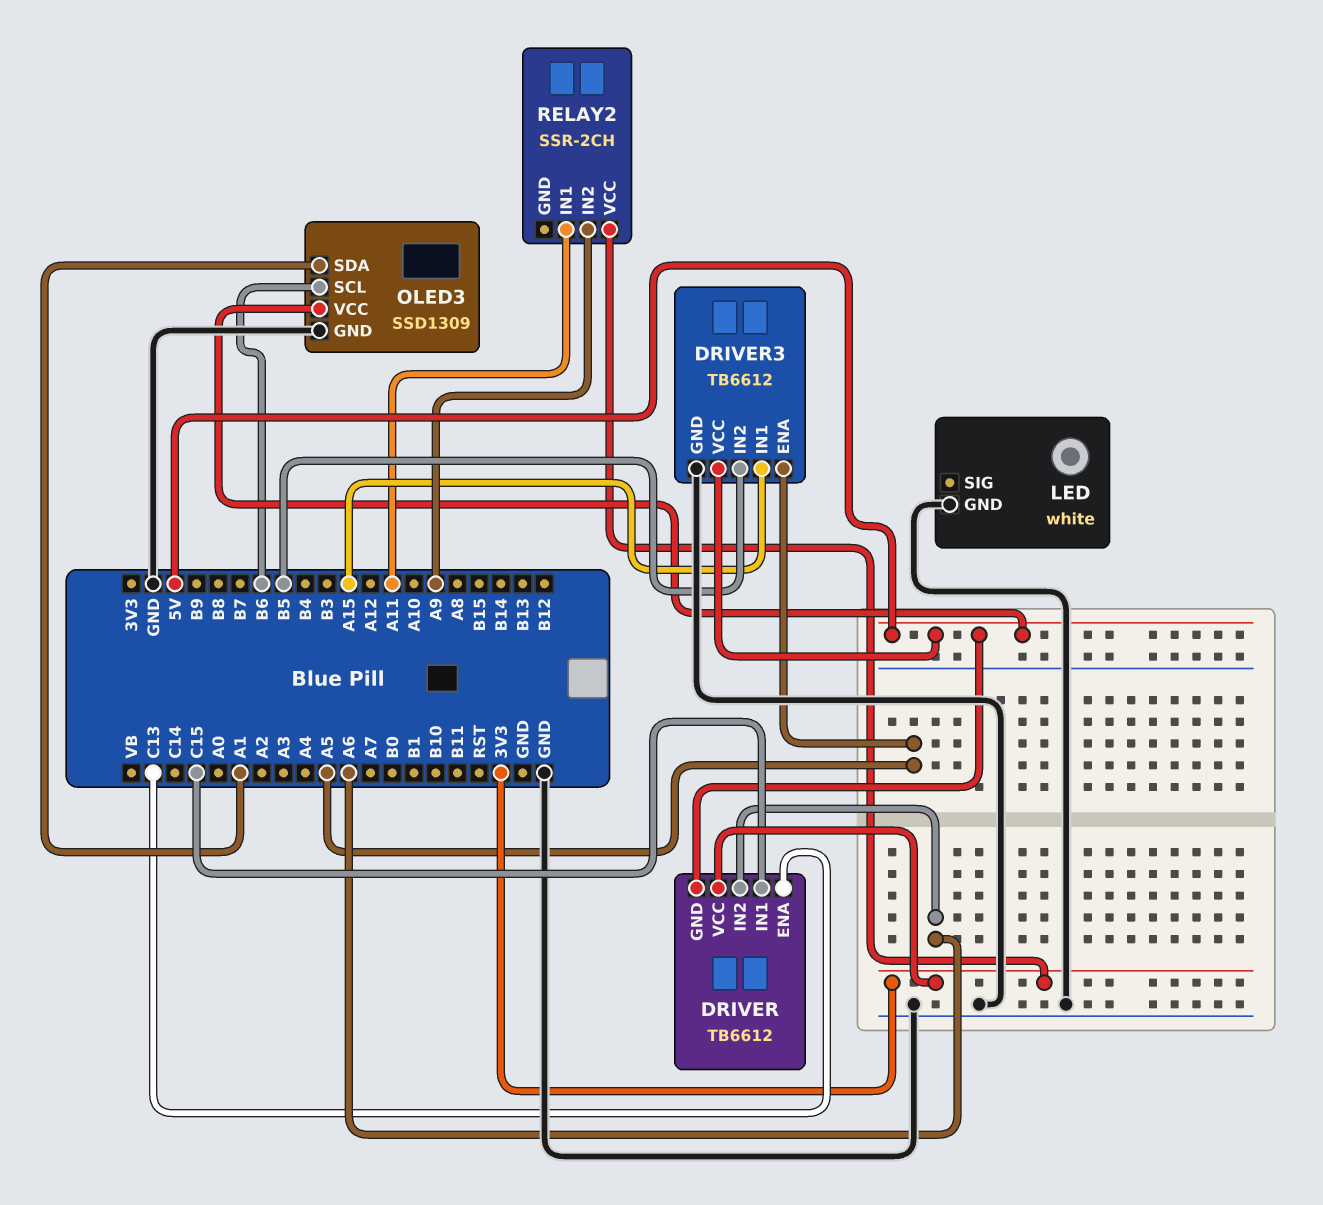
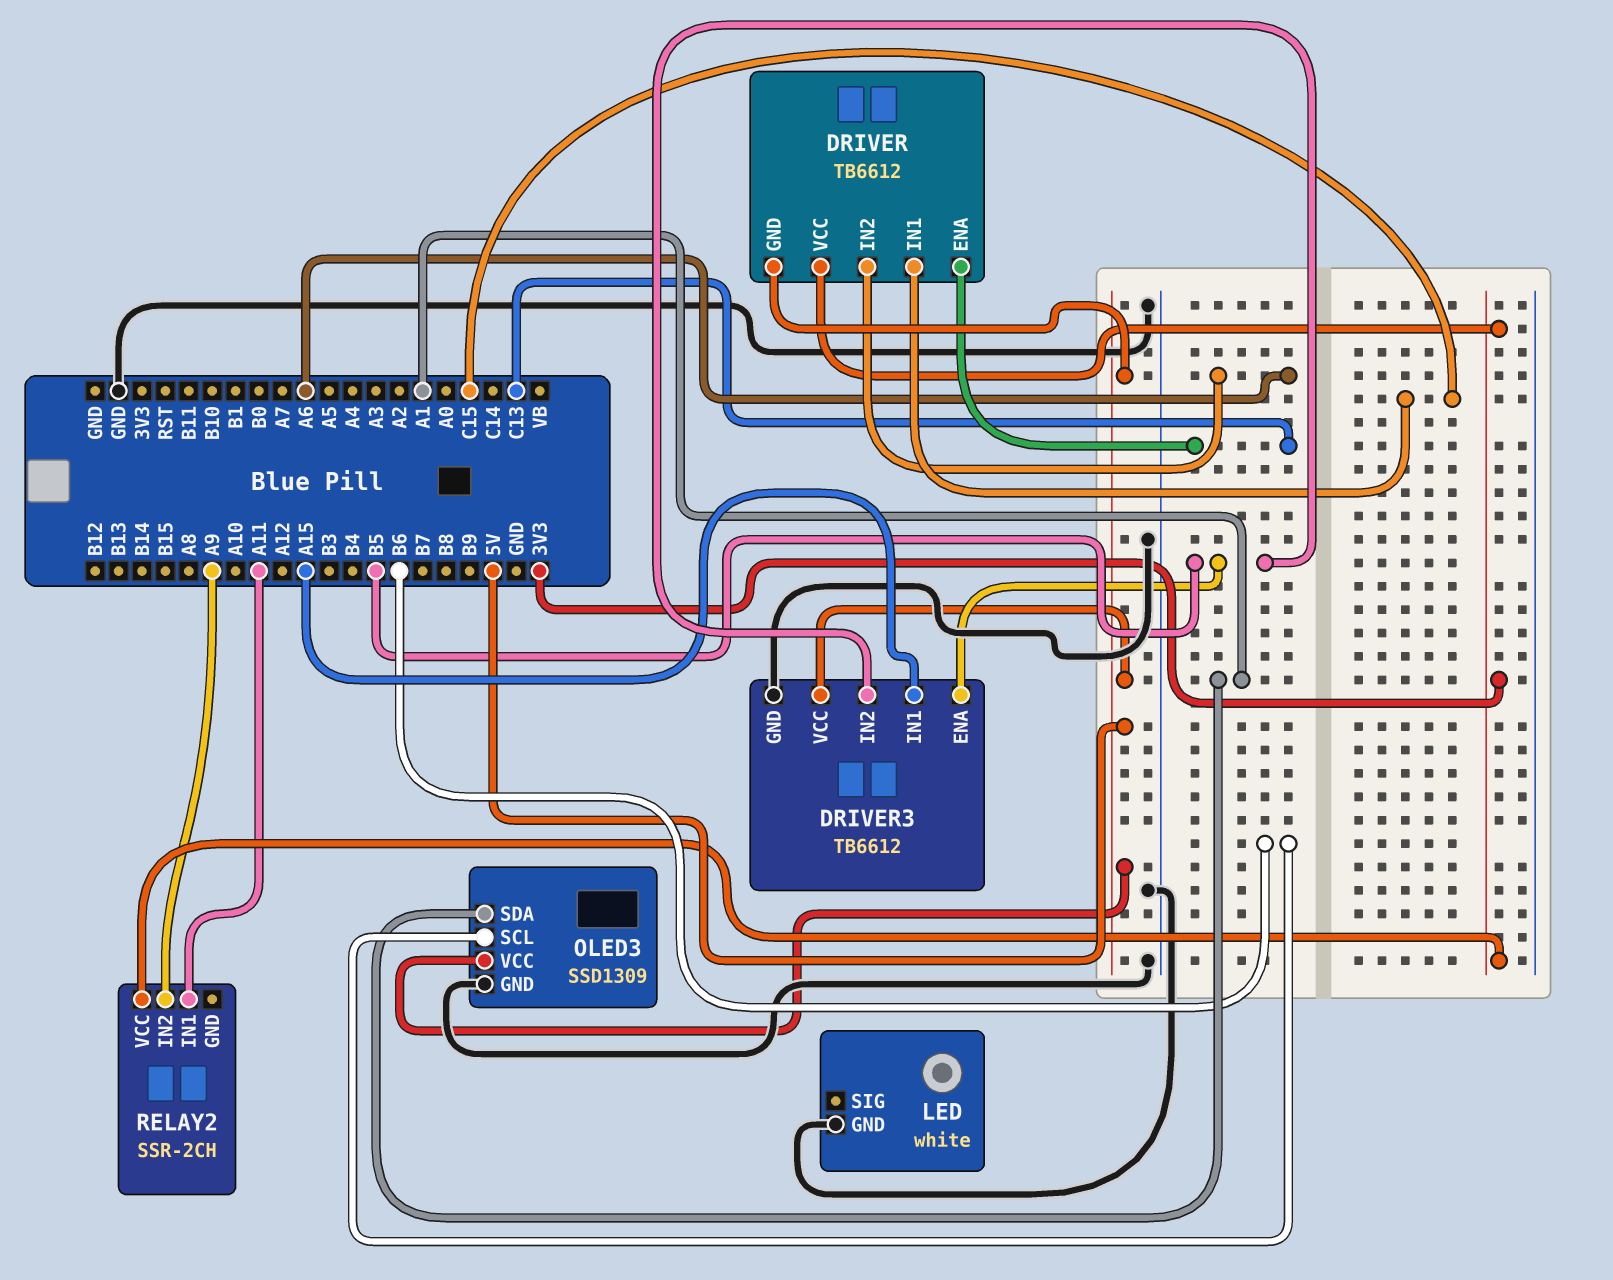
DRIVER3 pin ENA: A5 -> B5

